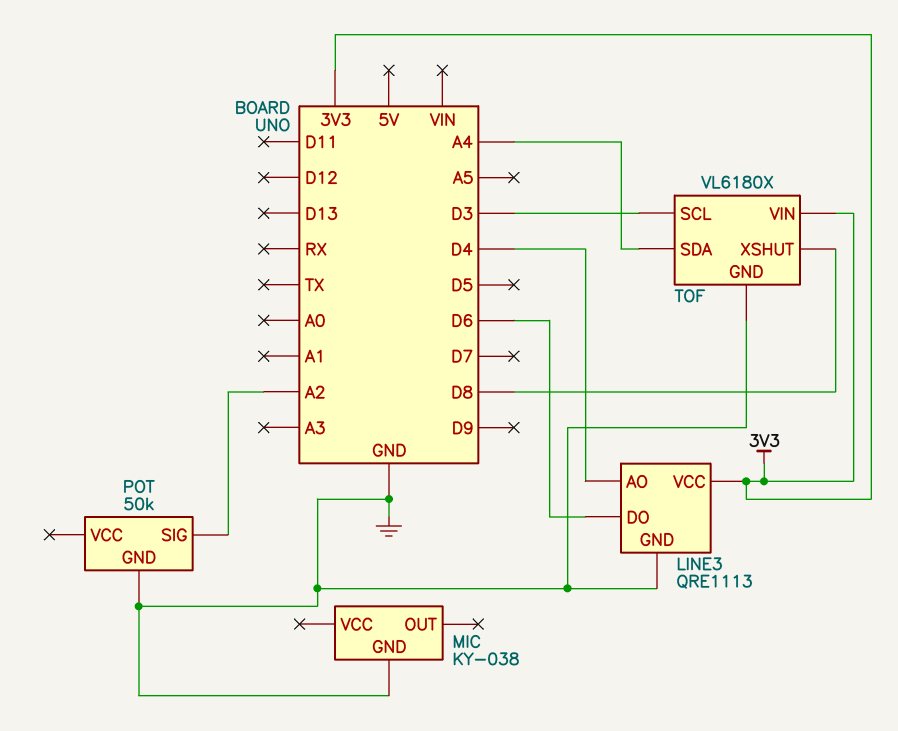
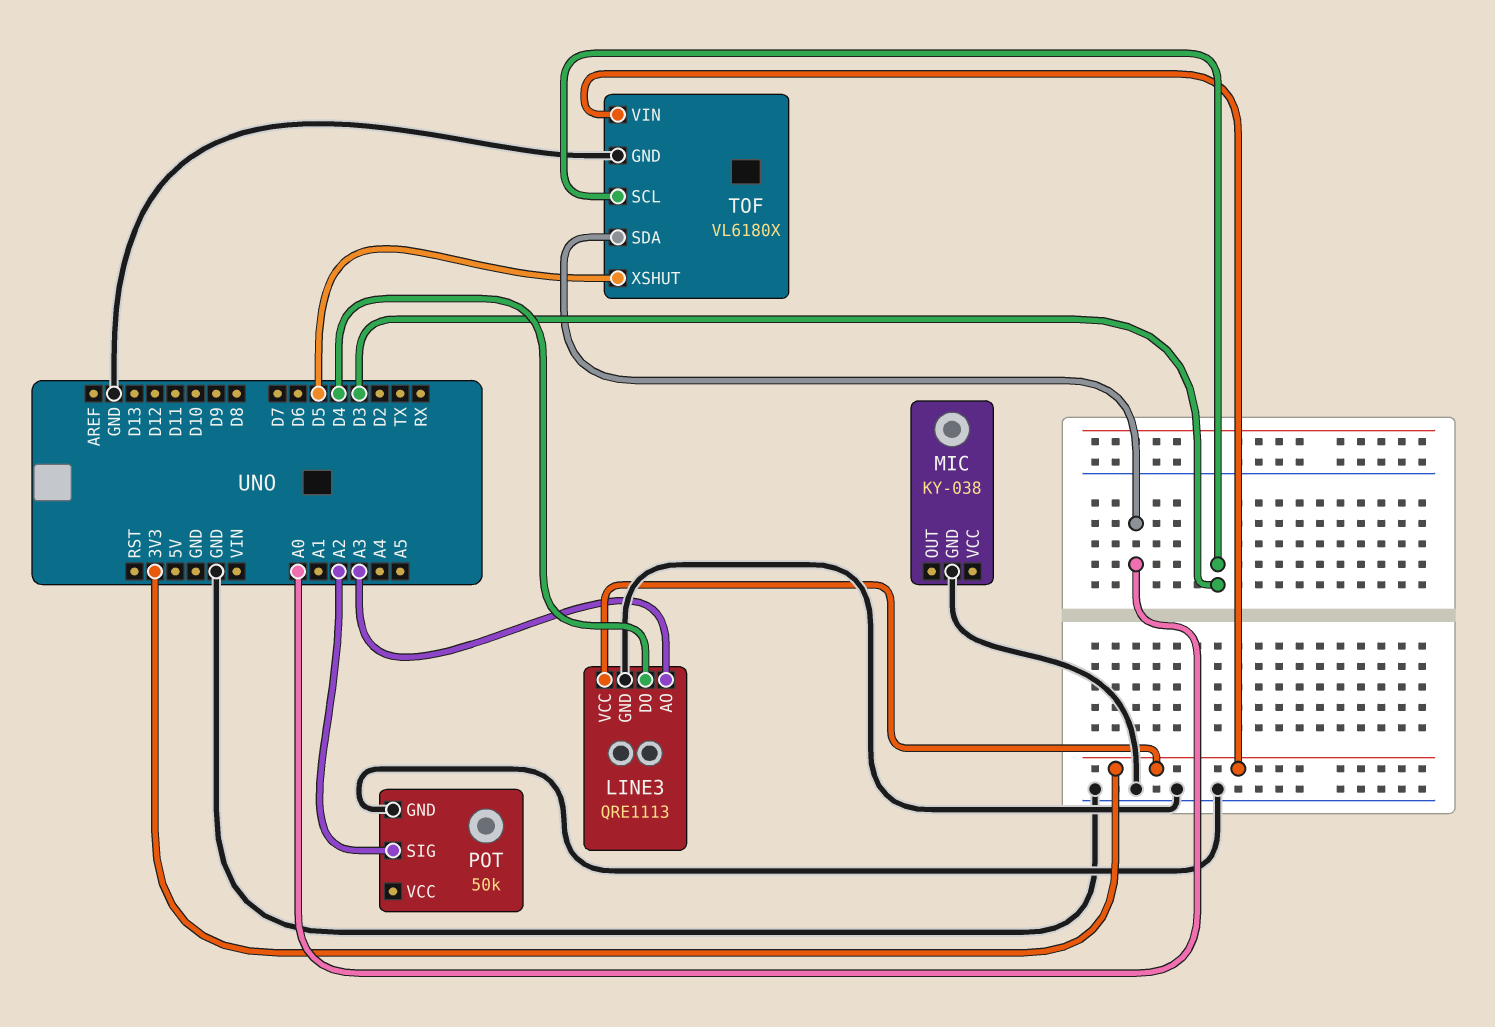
LINE3 pin AO: D4 -> A3
LINE3 pin DO: D6 -> D4
TOF pin SDA: A4 -> A0
TOF pin XSHUT: D8 -> D5

